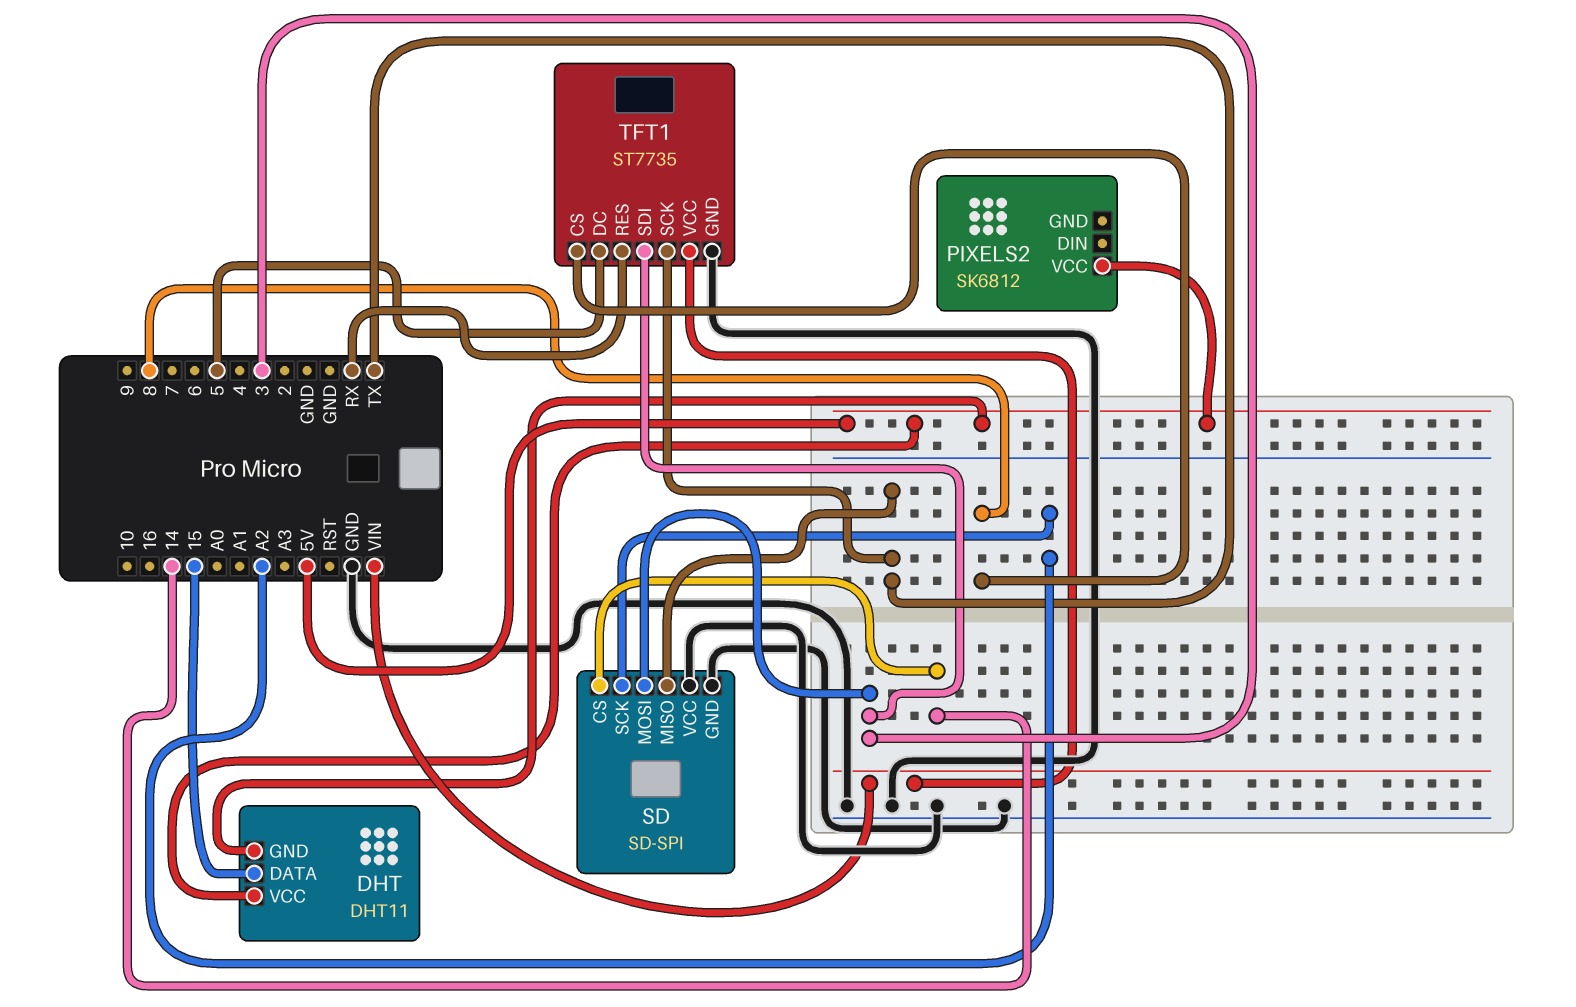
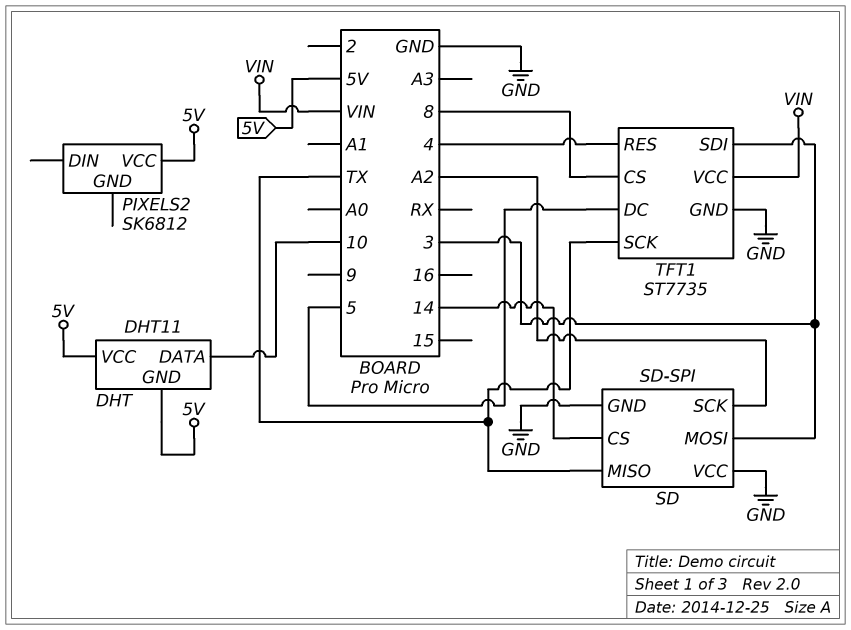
DHT pin DATA: 15 -> 10
TFT1 pin RES: RX -> 4

